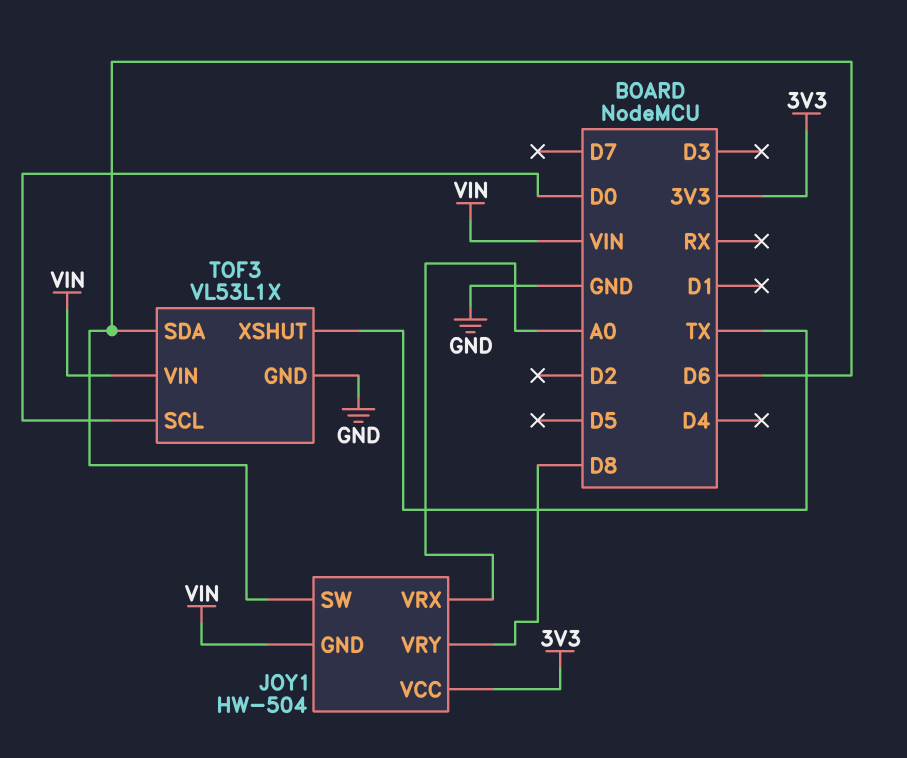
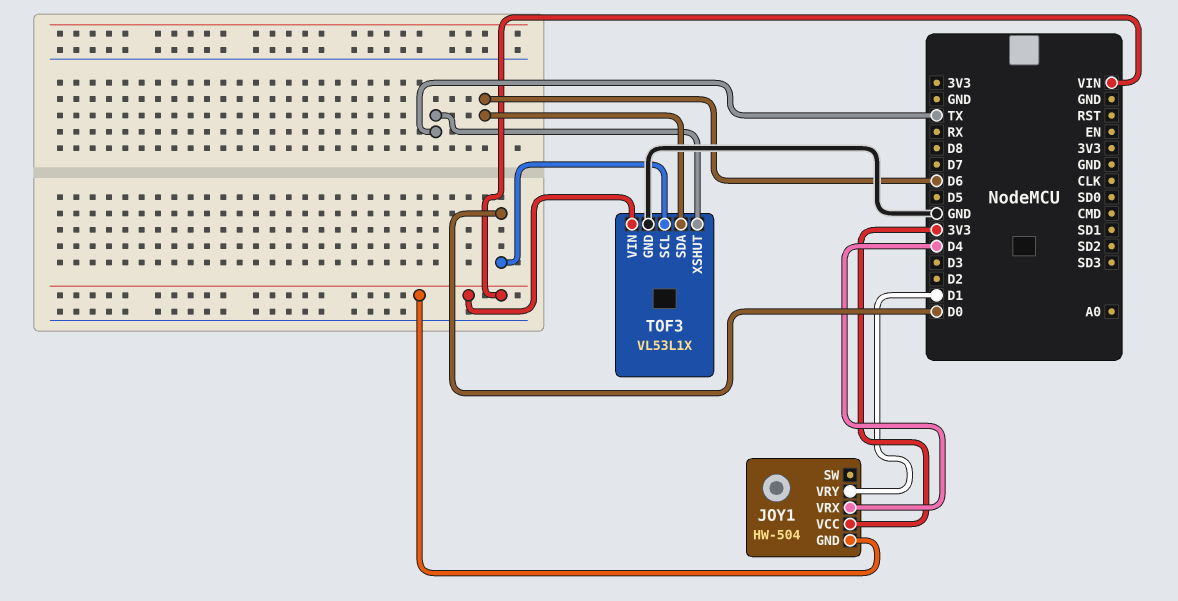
JOY1 pin SW: D6 -> none
JOY1 pin VRX: A0 -> D4
JOY1 pin VRY: D8 -> D1

